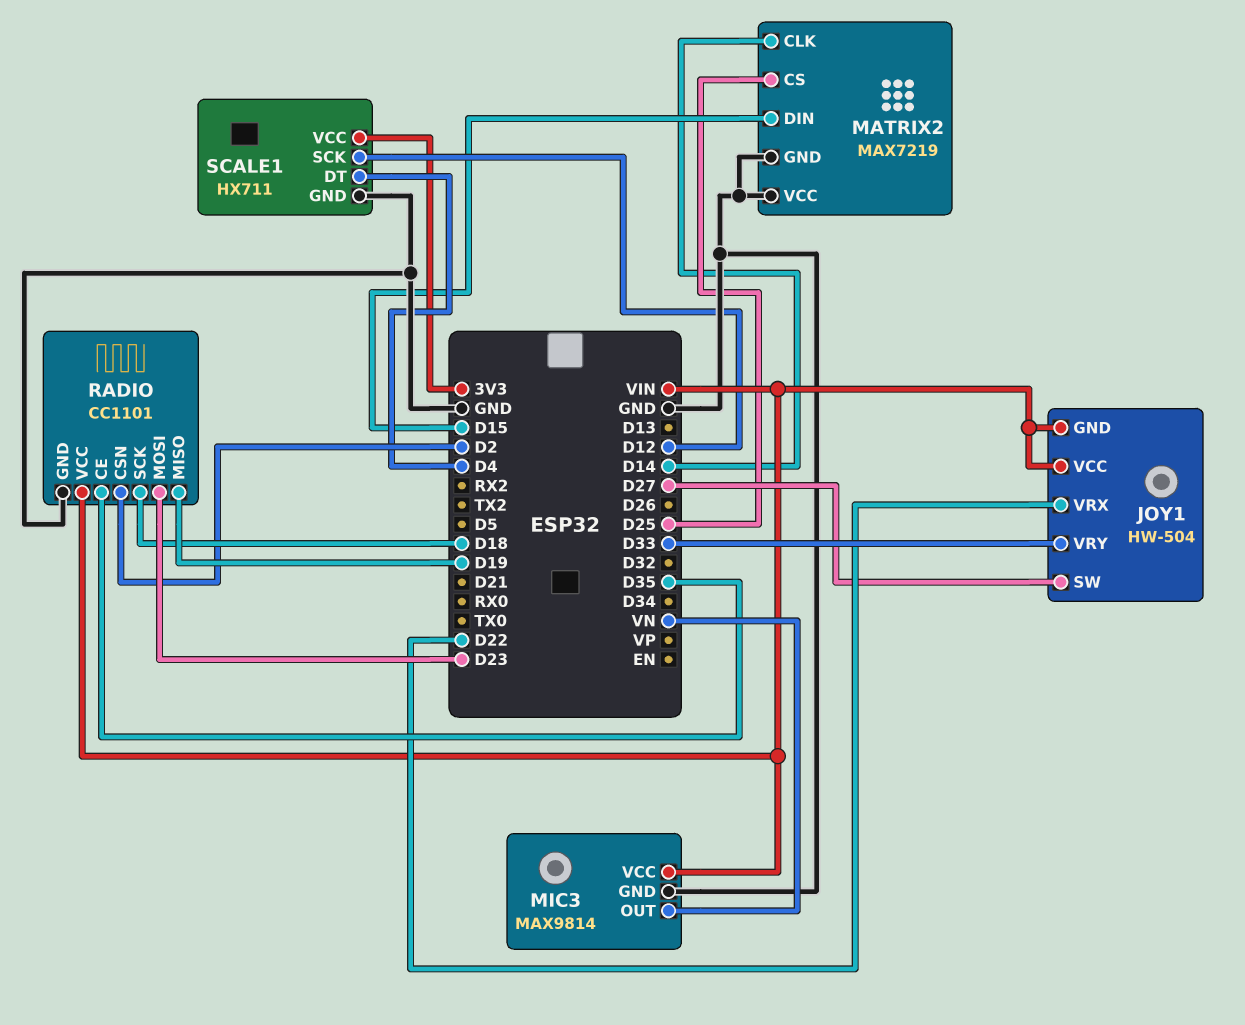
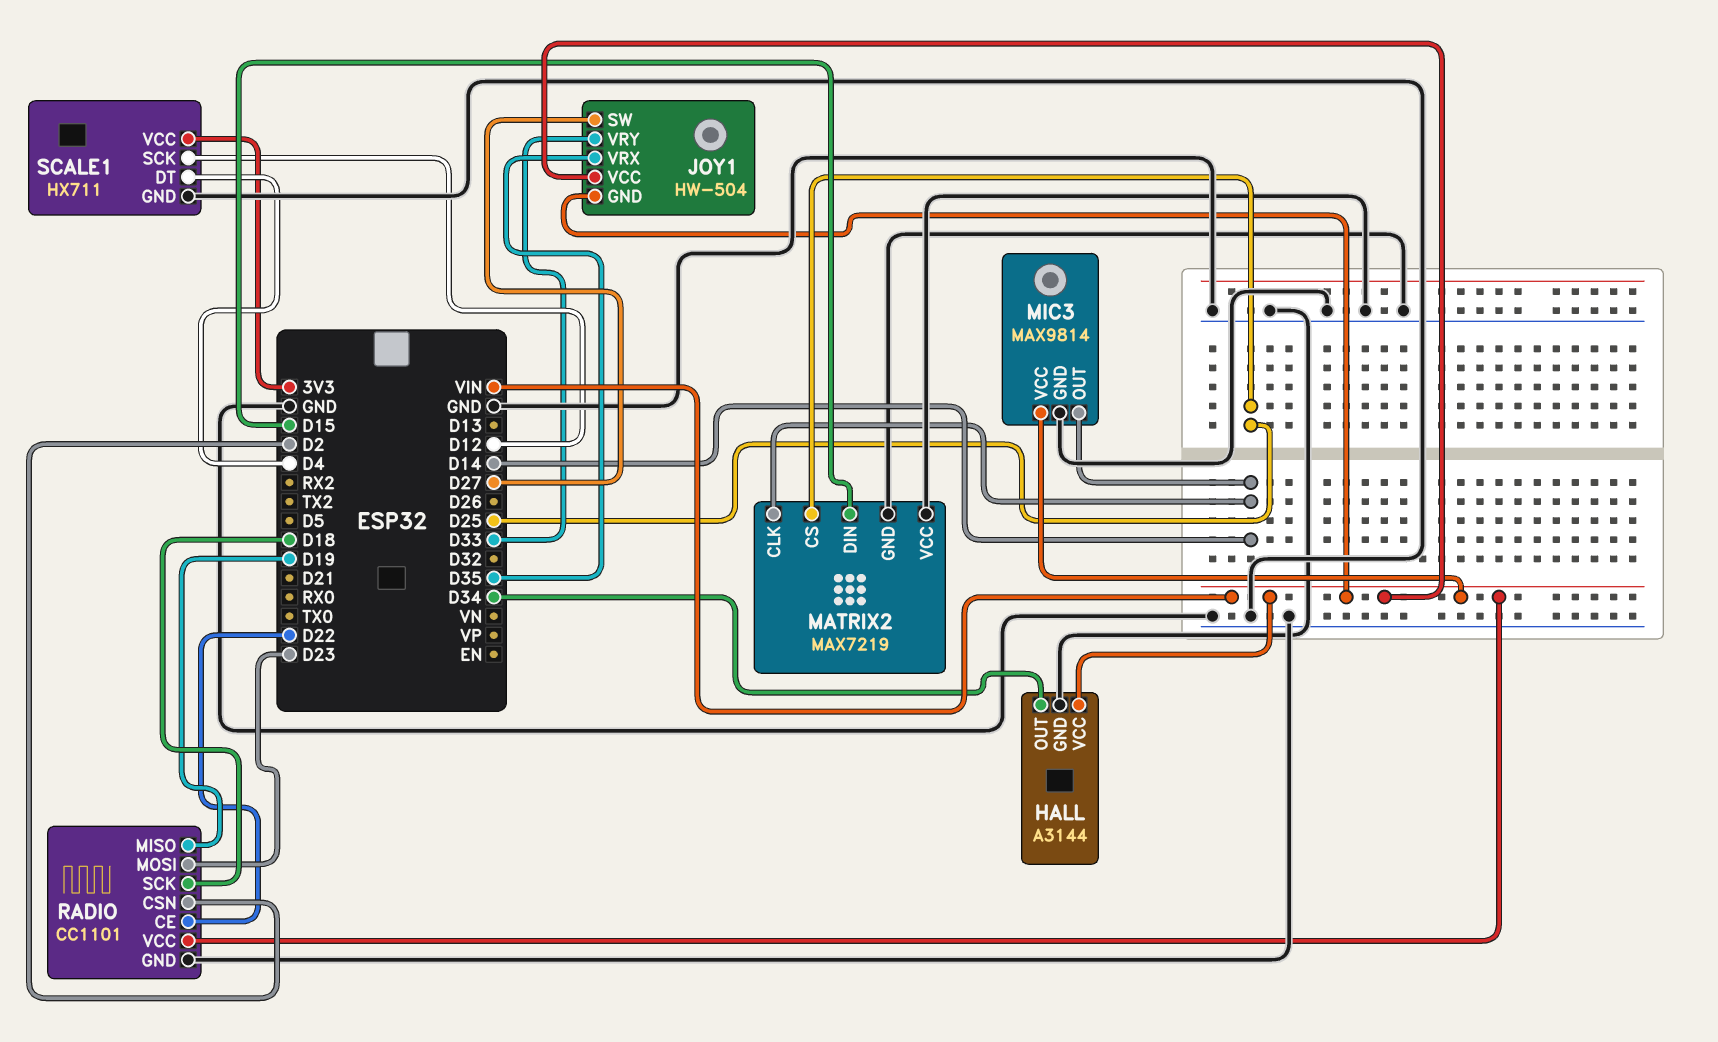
HALL: none -> A3144
HALL pin GND: none -> GND
HALL pin OUT: none -> D34
HALL pin VCC: none -> VIN
JOY1 pin VRX: D22 -> D35
MIC3 pin OUT: VN -> D14
RADIO pin CE: D35 -> D22

